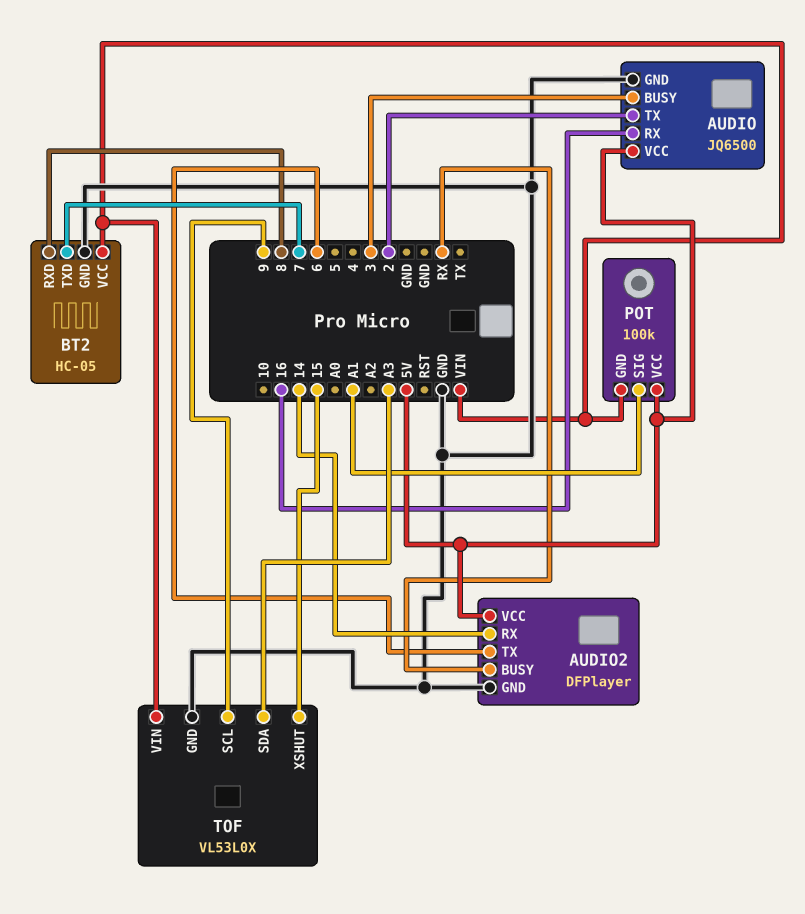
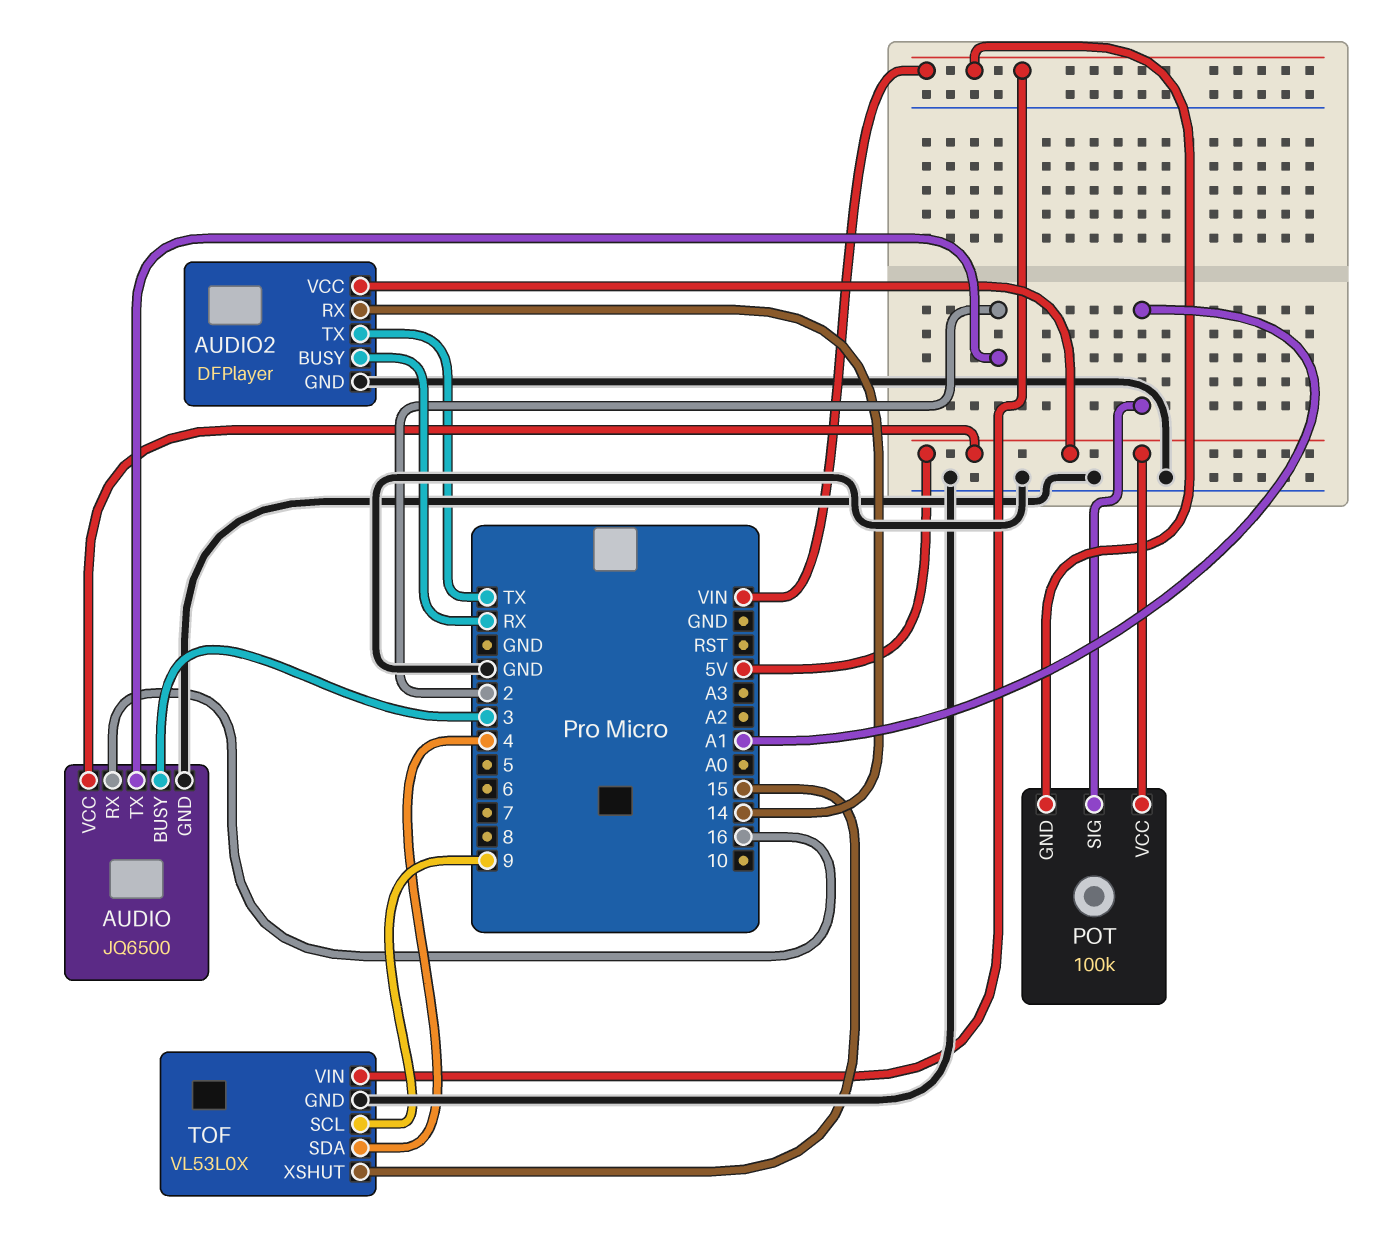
AUDIO2 pin TX: 6 -> TX
BT2: HC-05 -> none
BT2 pin GND: GND -> none
BT2 pin RXD: 8 -> none
BT2 pin TXD: 7 -> none
BT2 pin VCC: VIN -> none
TOF pin SDA: A3 -> 4

